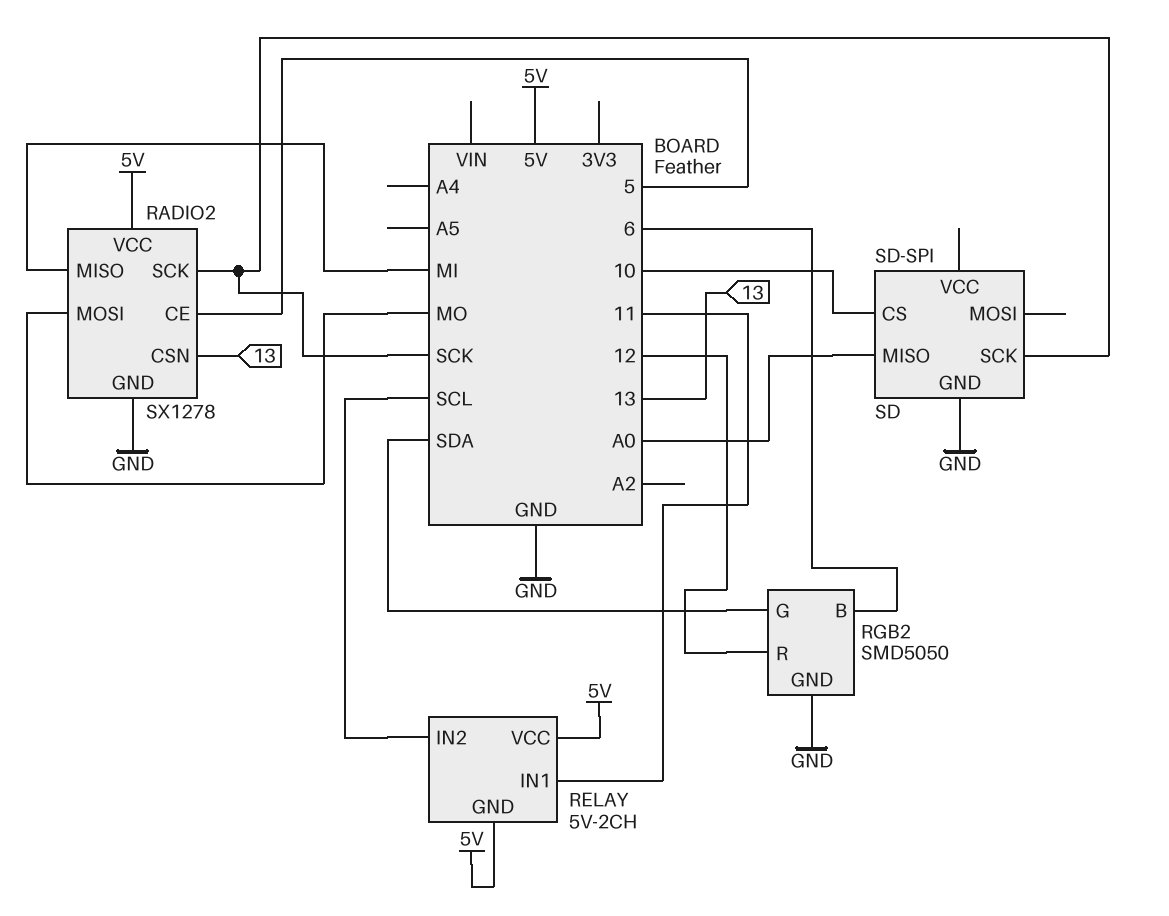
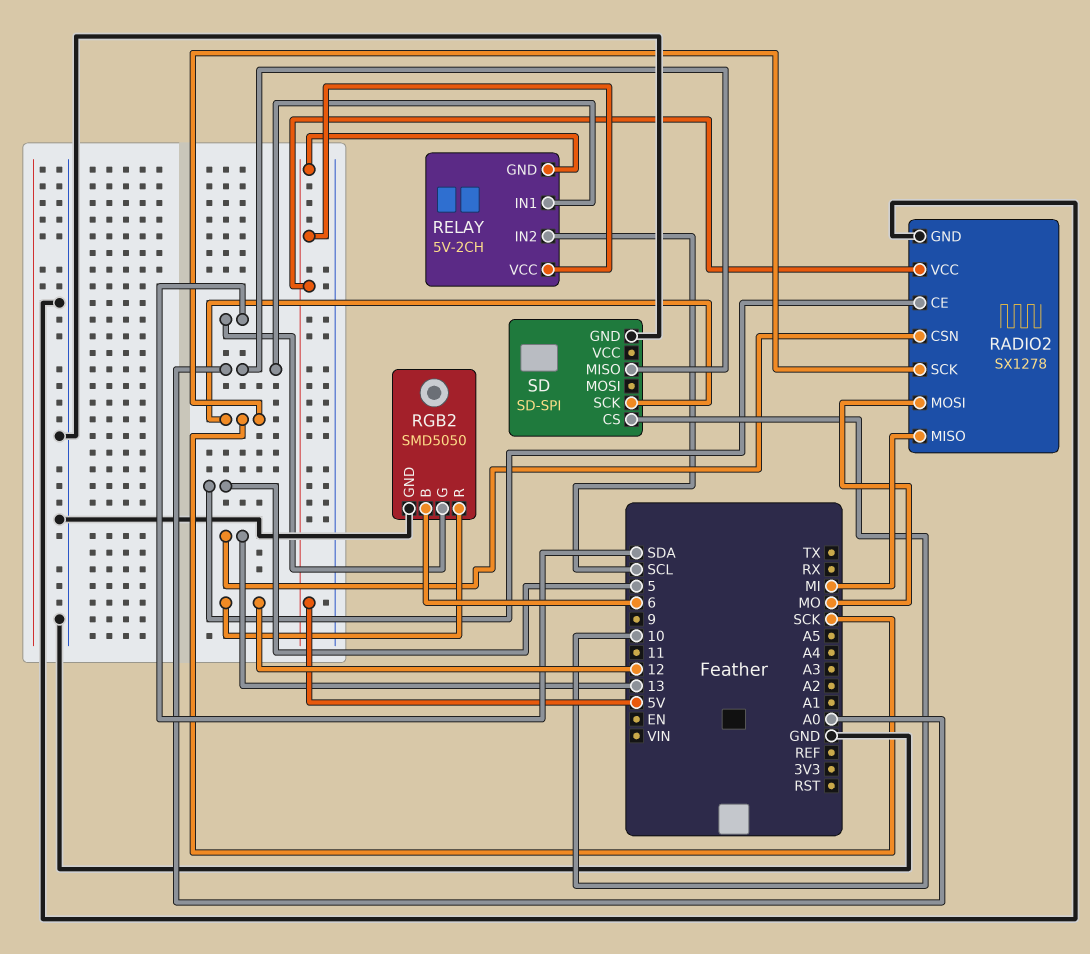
RELAY pin IN1: 11 -> A0

